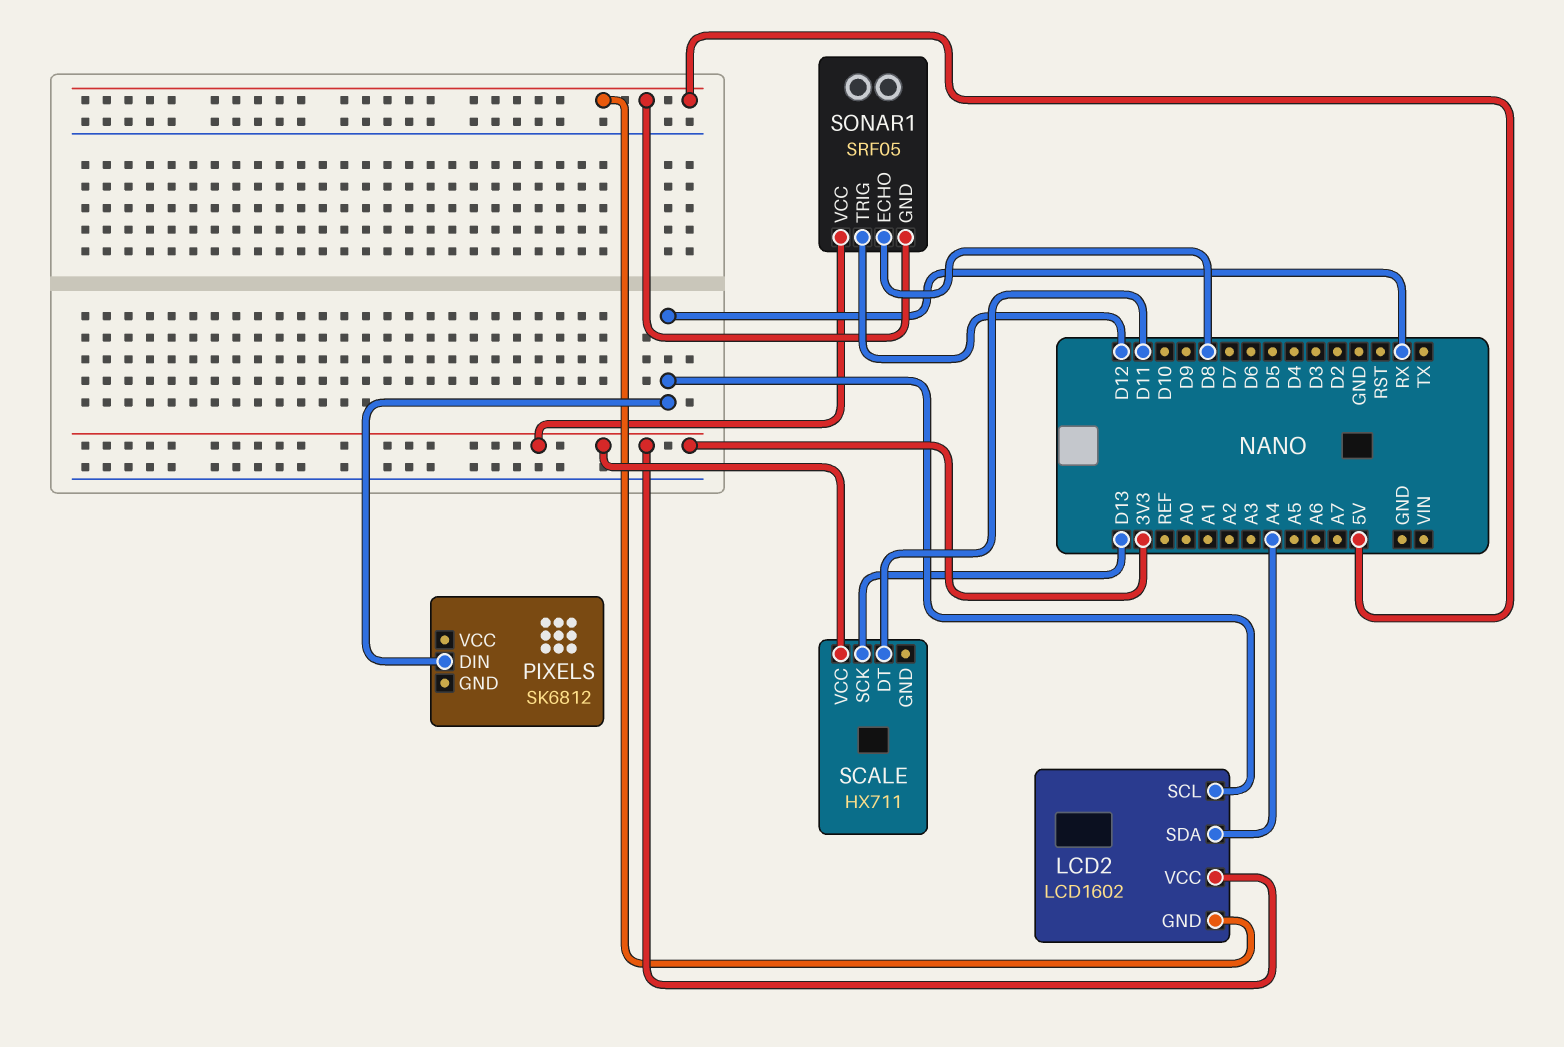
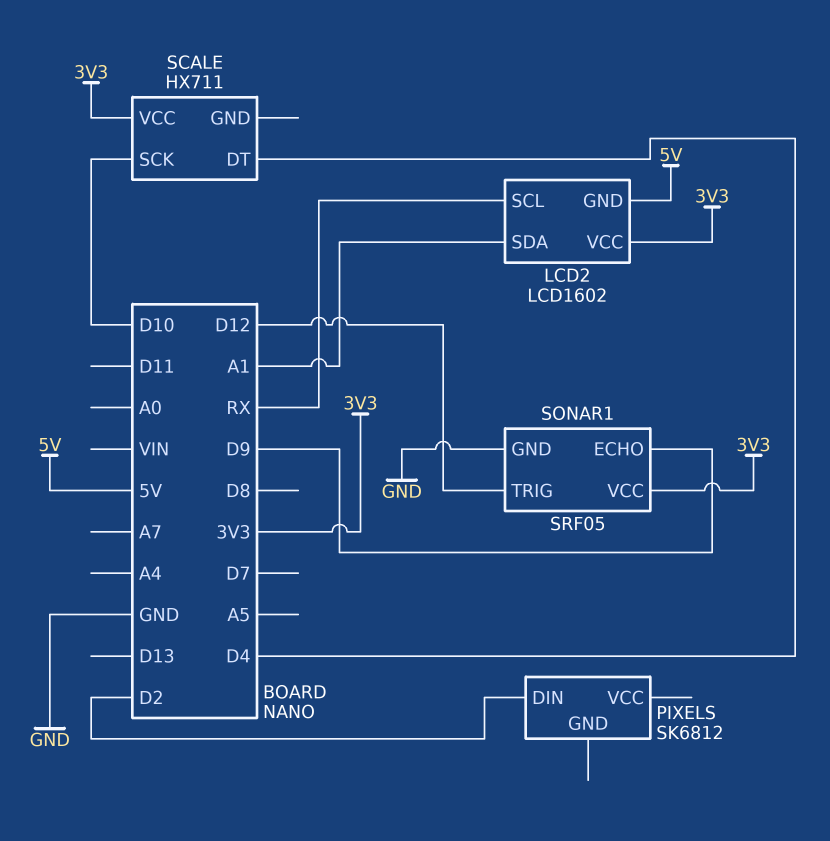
LCD2 pin SDA: A4 -> A1
PIXELS pin DIN: RX -> D2
SCALE pin DT: D11 -> D4
SCALE pin SCK: D13 -> D10
SONAR1 pin ECHO: D8 -> D9
SONAR1 pin GND: 5V -> GND

